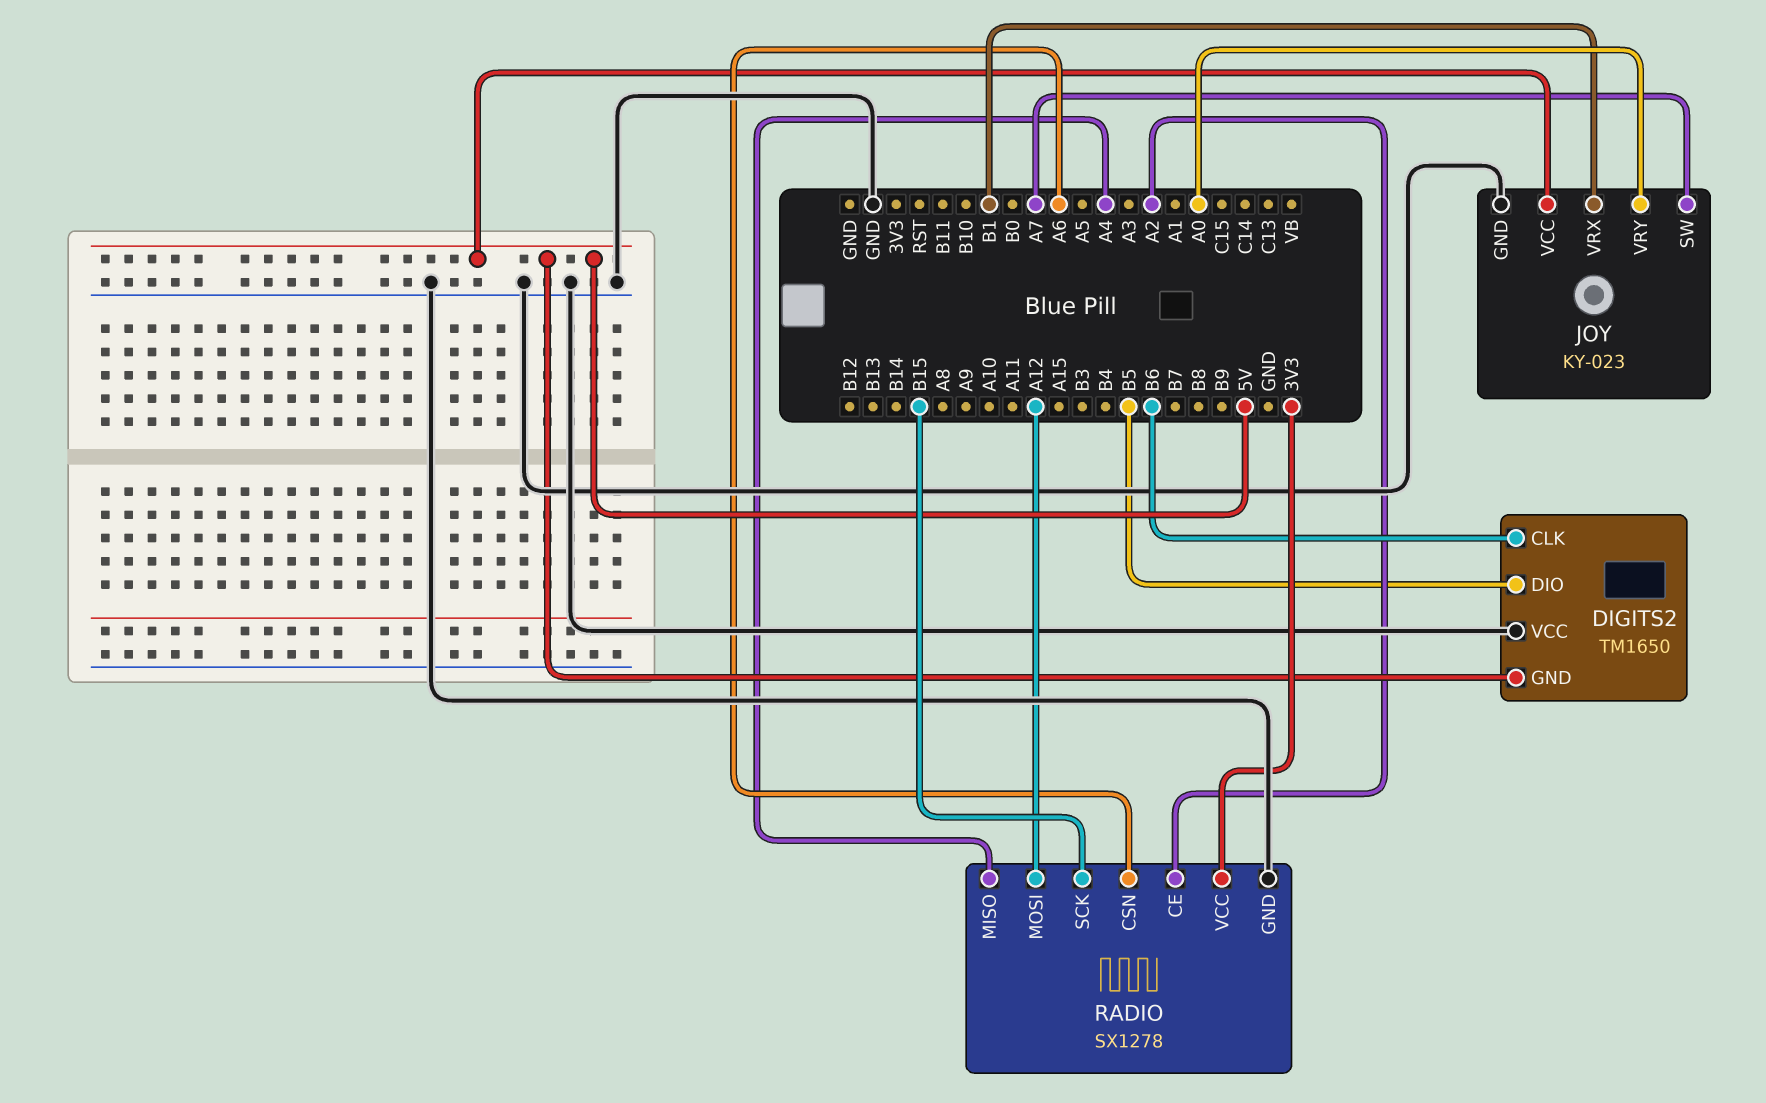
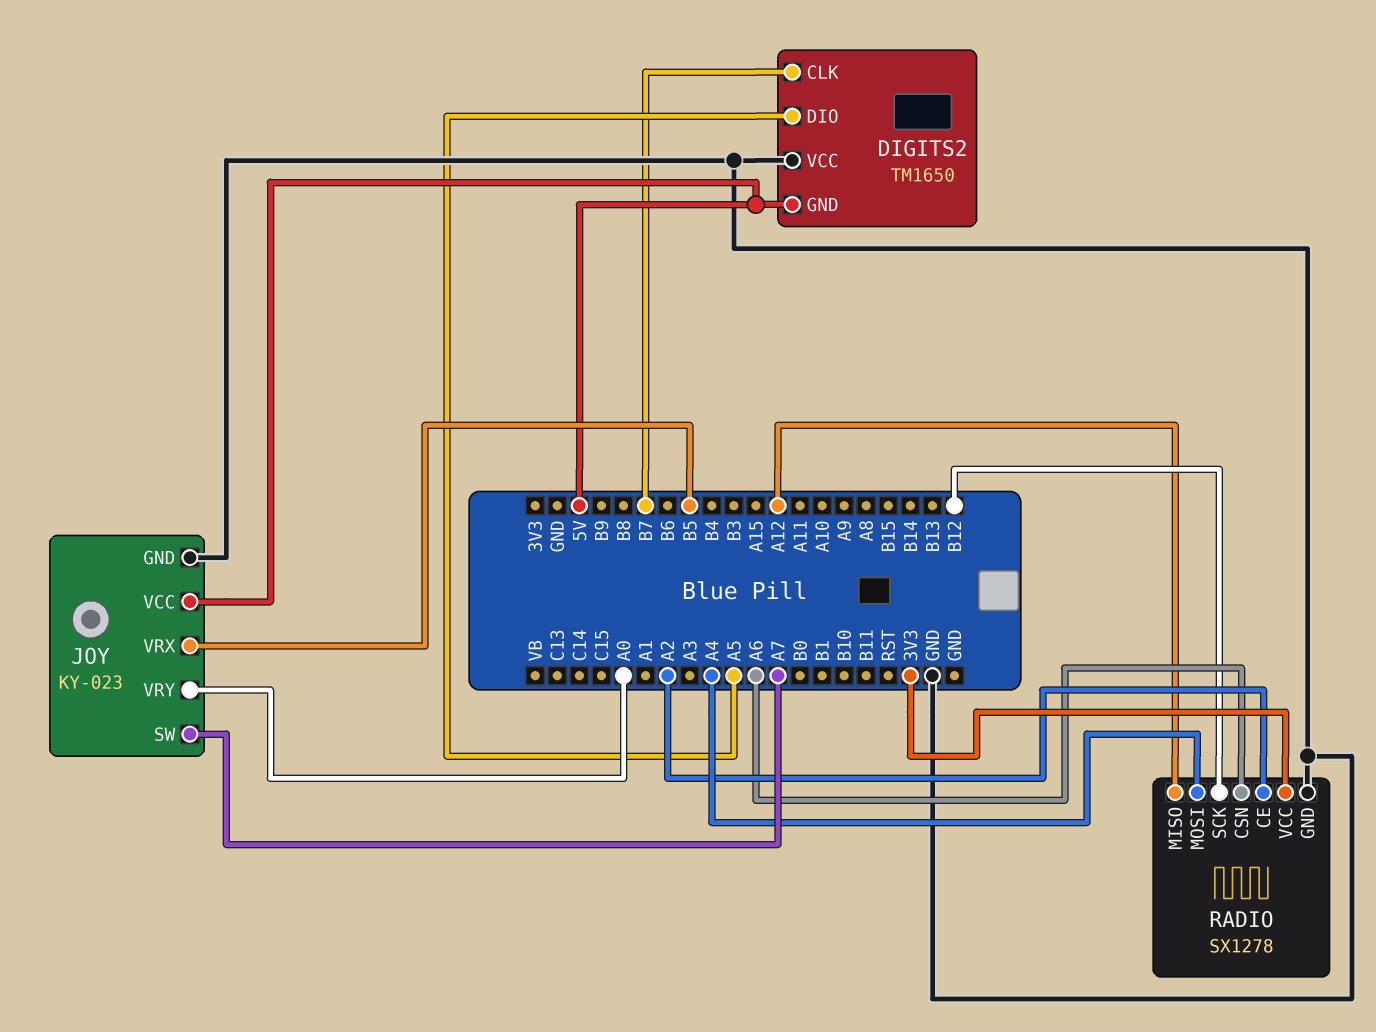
DIGITS2 pin CLK: B6 -> B7
DIGITS2 pin DIO: B5 -> A5
JOY pin VRX: B1 -> B5
RADIO pin MISO: A4 -> A12
RADIO pin MOSI: A12 -> A4
RADIO pin SCK: B15 -> B12

